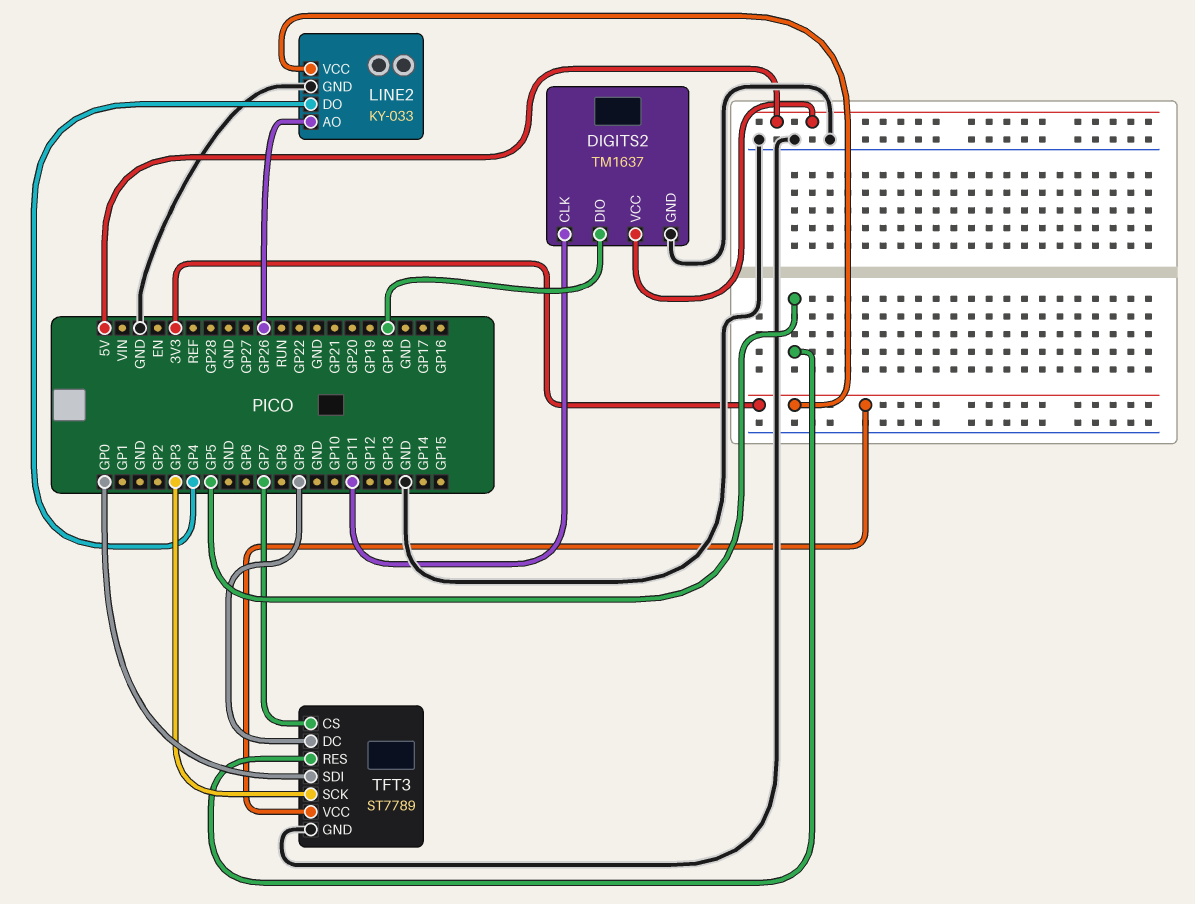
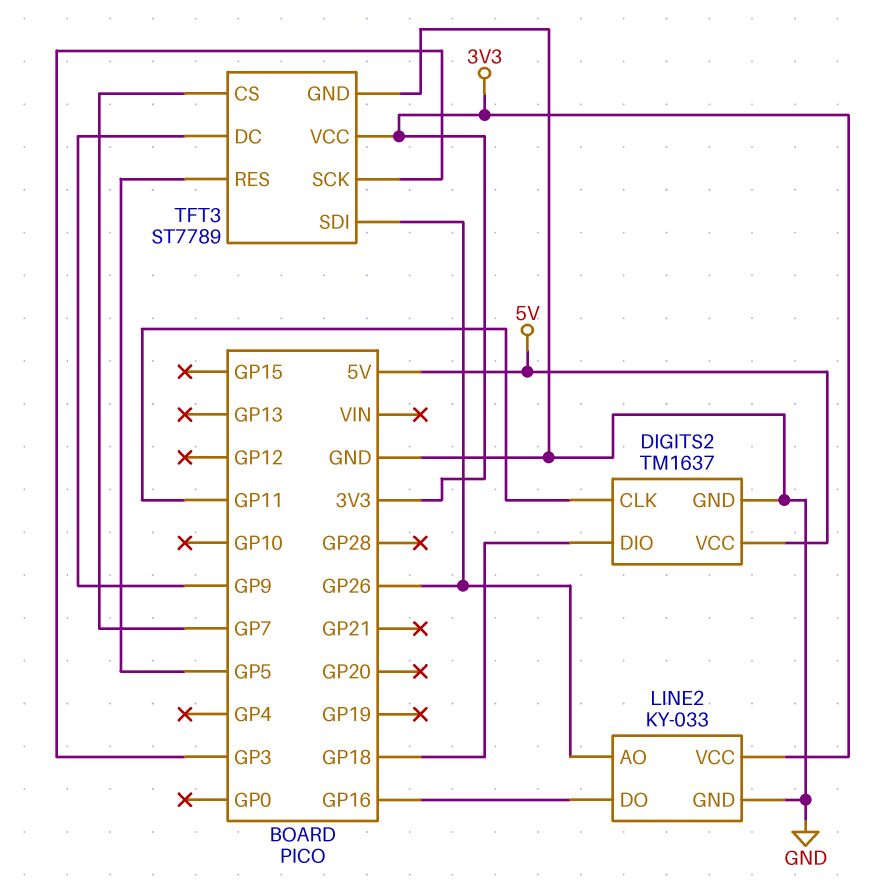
LINE2 pin DO: GP4 -> GP16
TFT3 pin SDI: GP0 -> GP26

